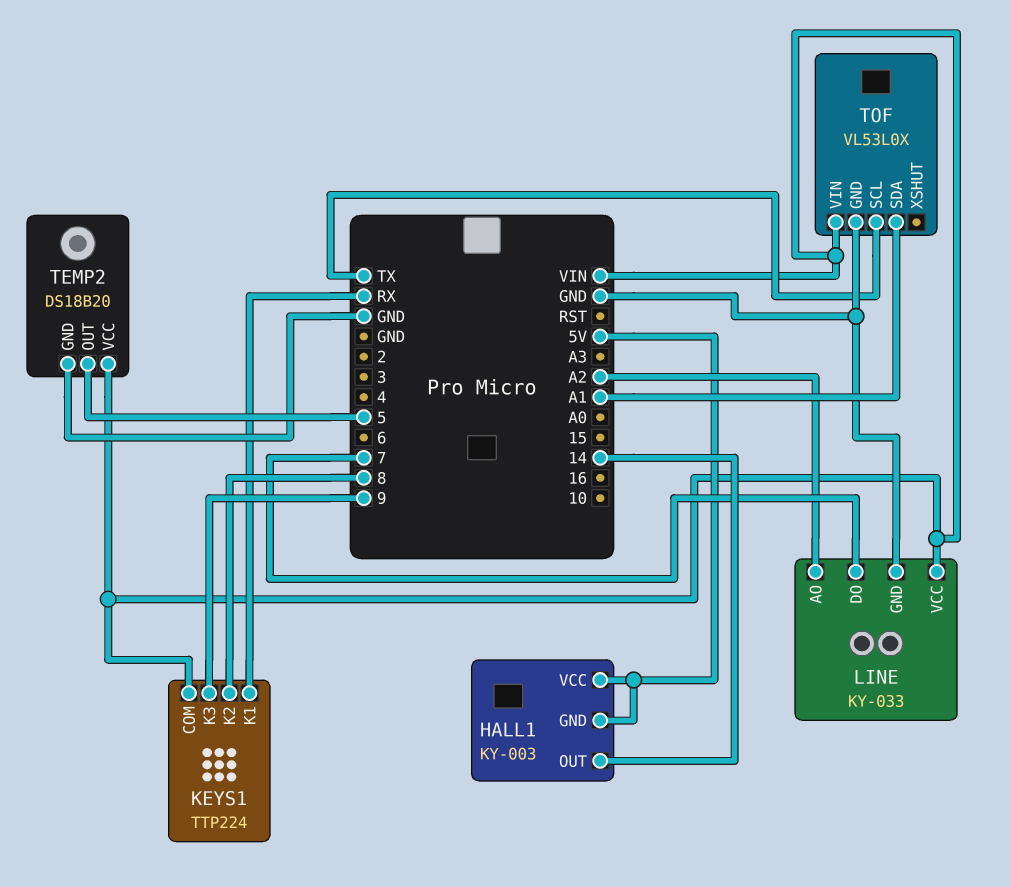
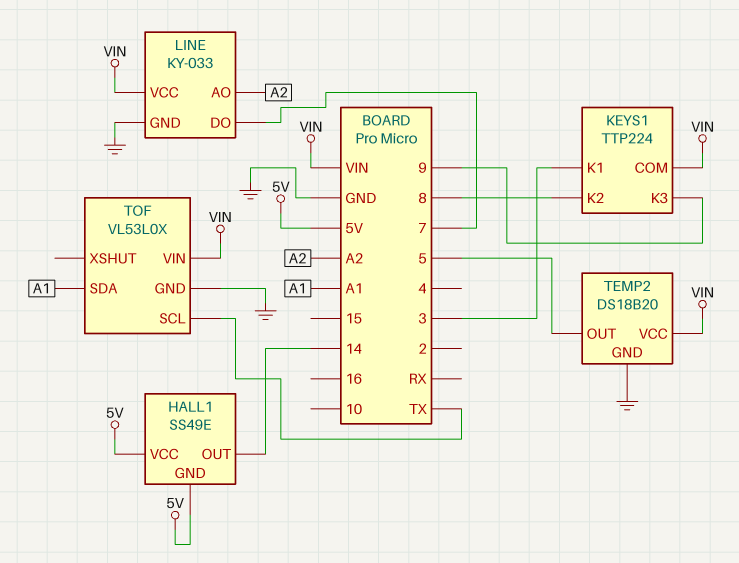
HALL1: KY-003 -> SS49E
KEYS1 pin K1: RX -> 3

